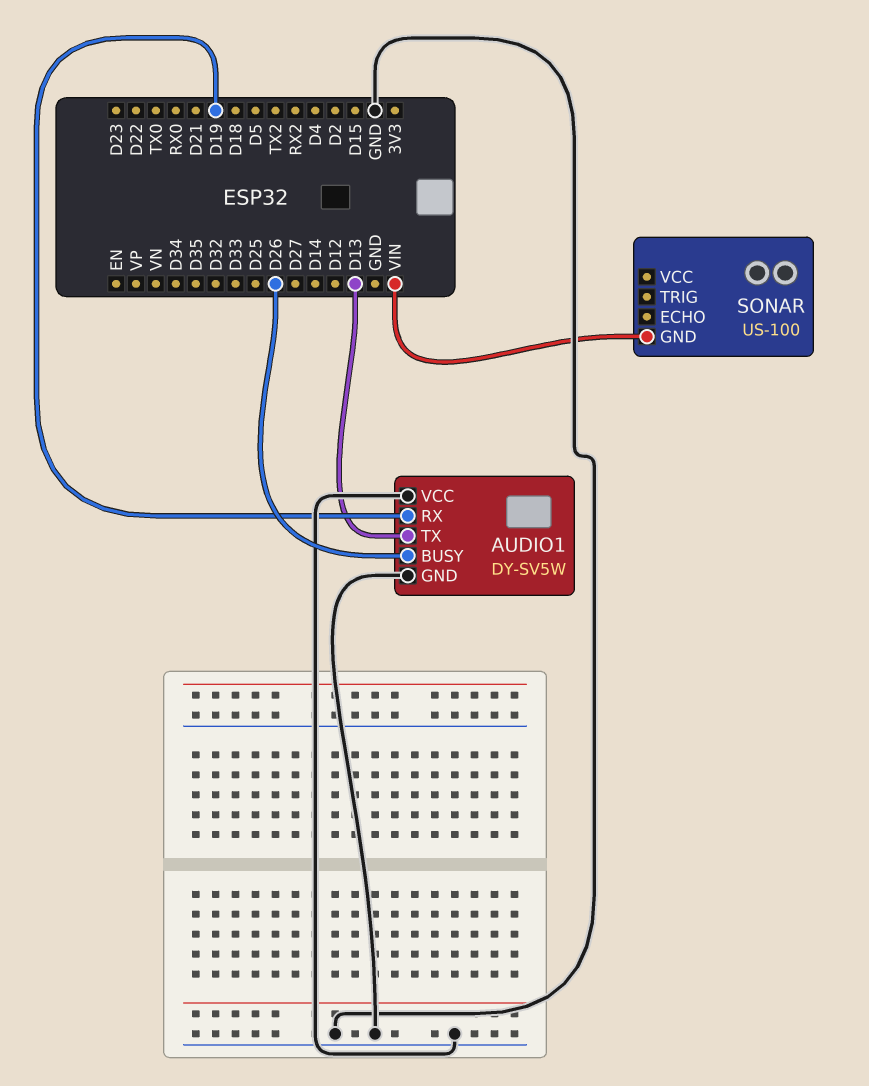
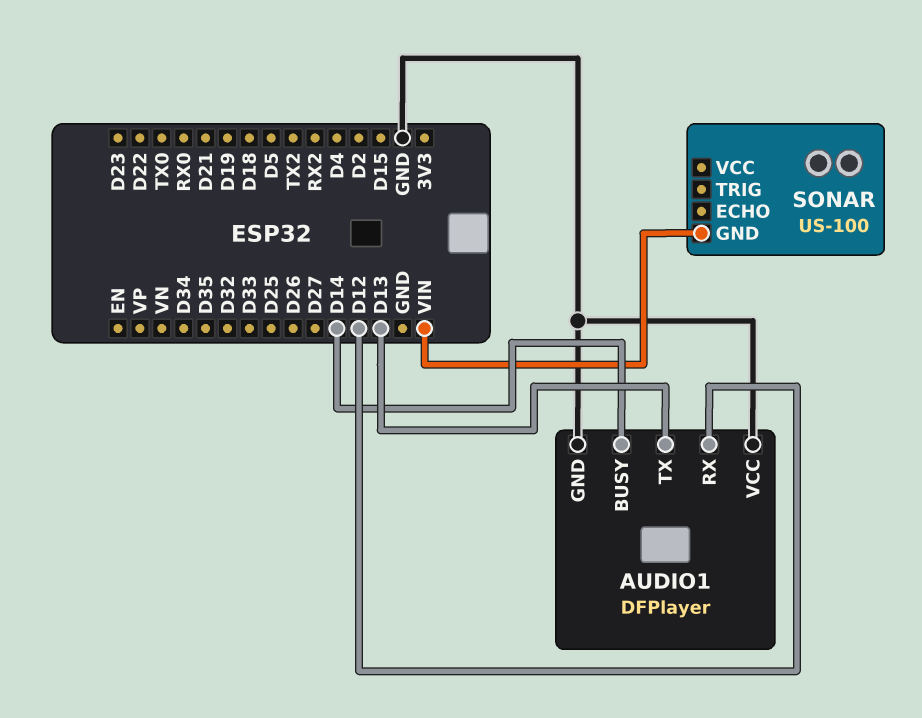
AUDIO1: DY-SV5W -> DFPlayer
AUDIO1 pin BUSY: D26 -> D14
AUDIO1 pin RX: D19 -> D12

